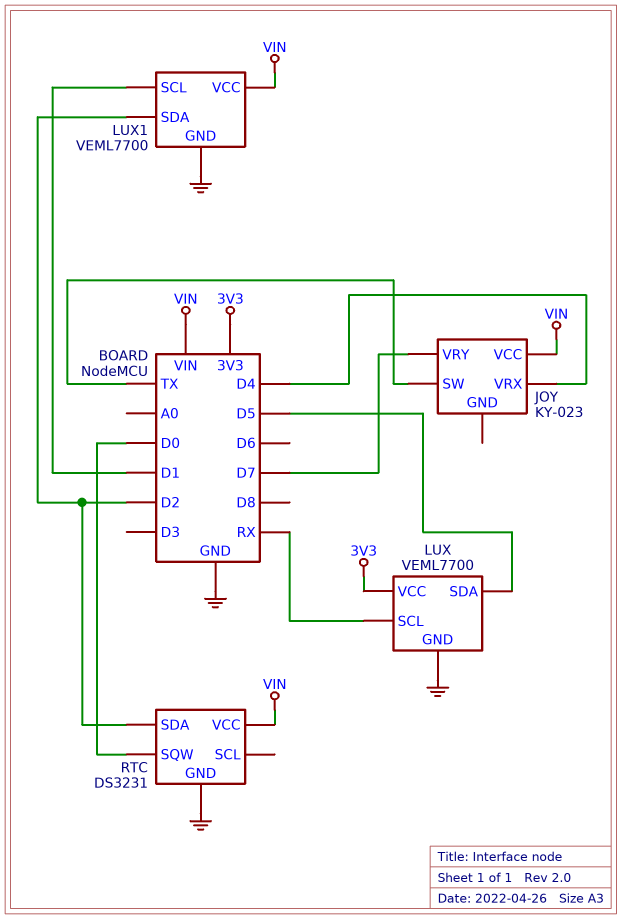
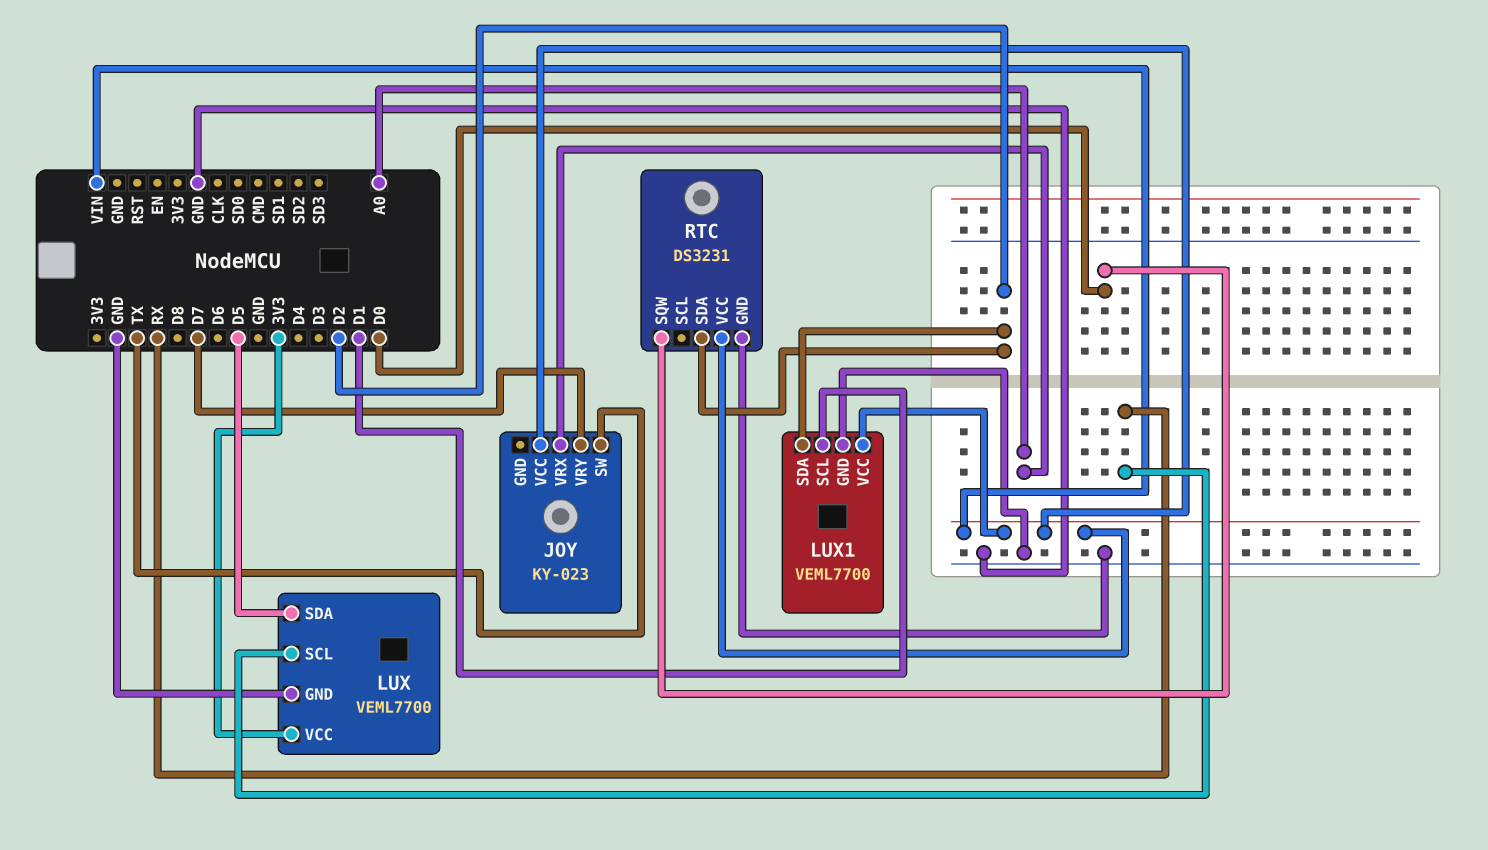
JOY pin VRX: D4 -> A0

